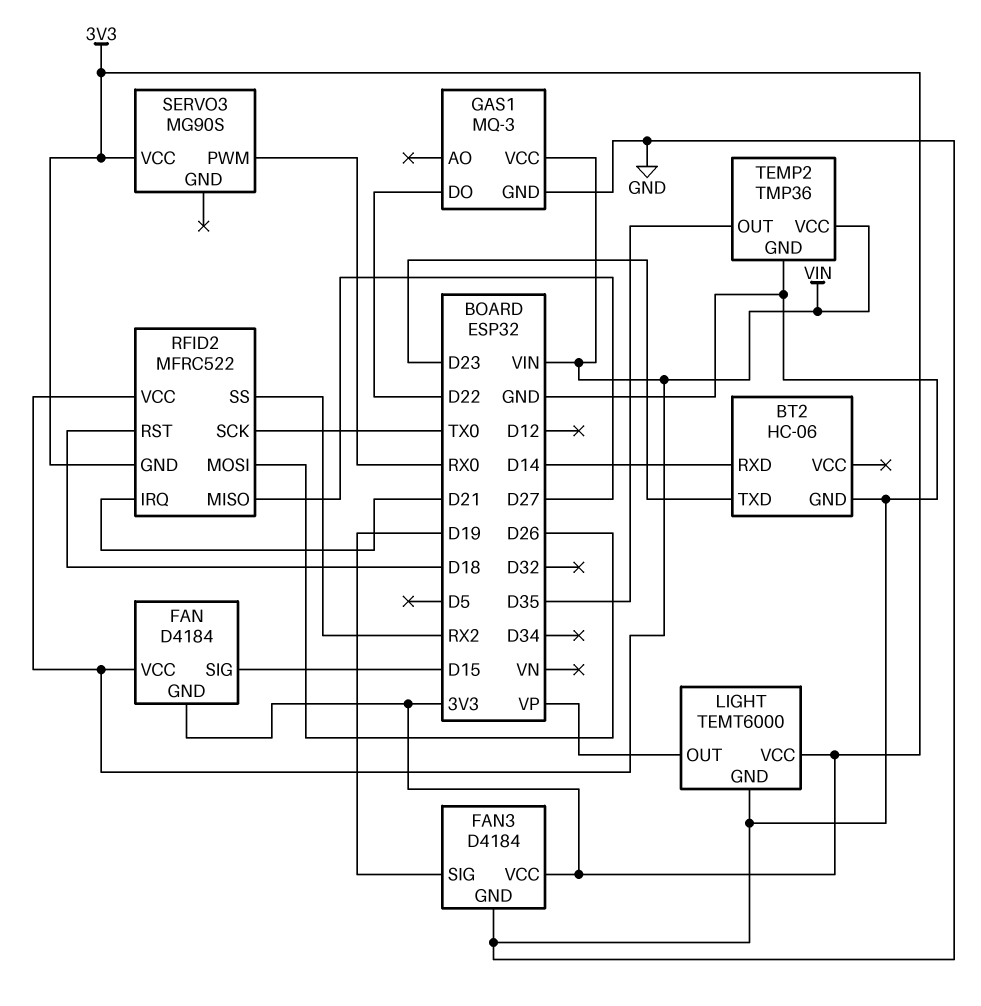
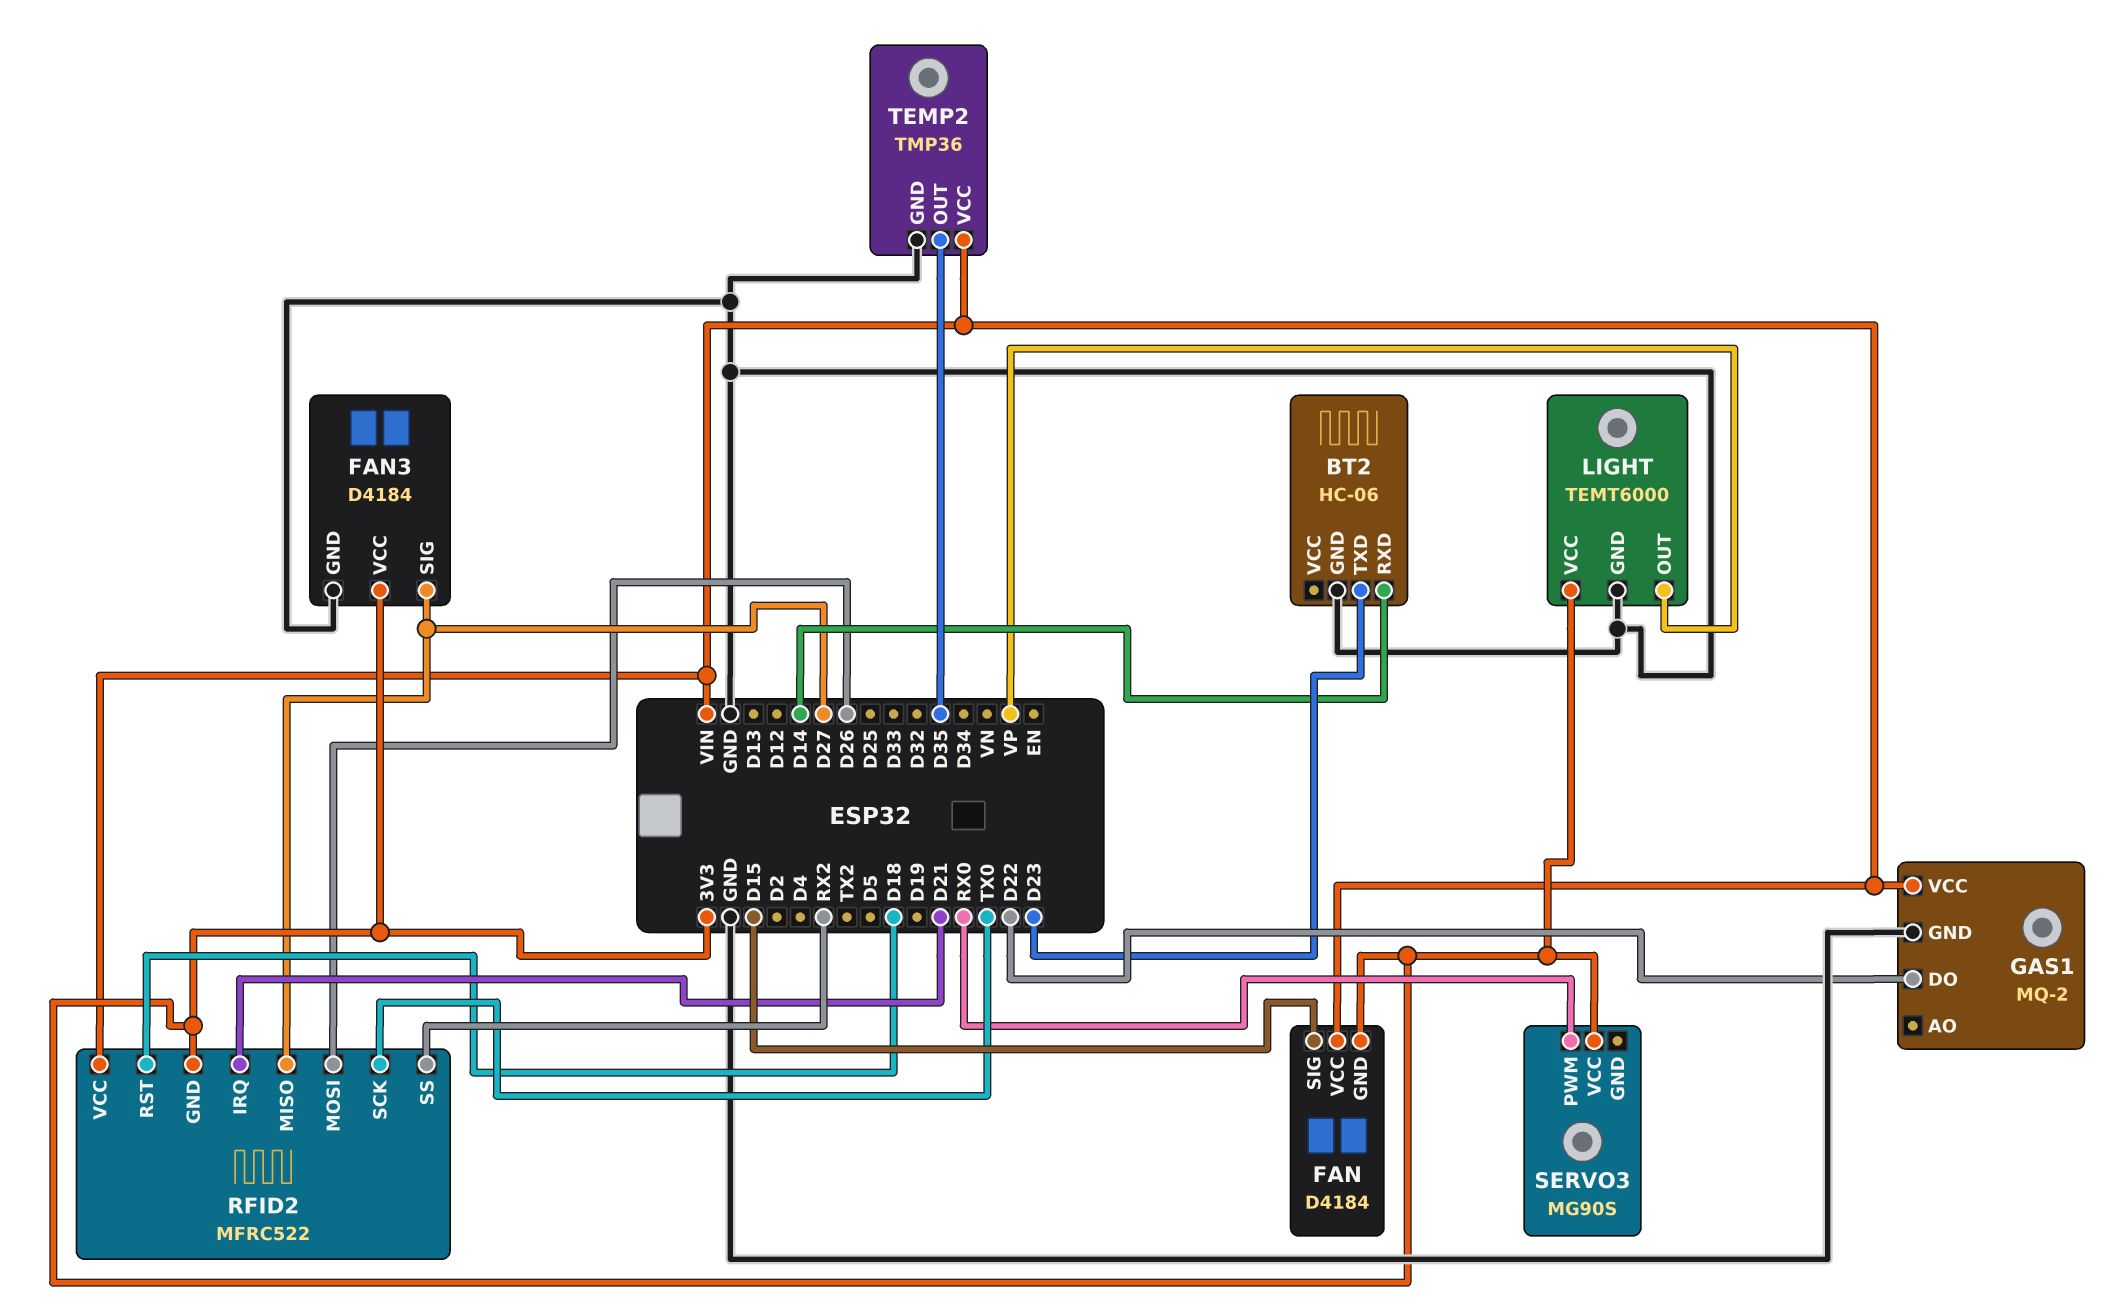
FAN3 pin SIG: D19 -> D27
GAS1: MQ-3 -> MQ-2

